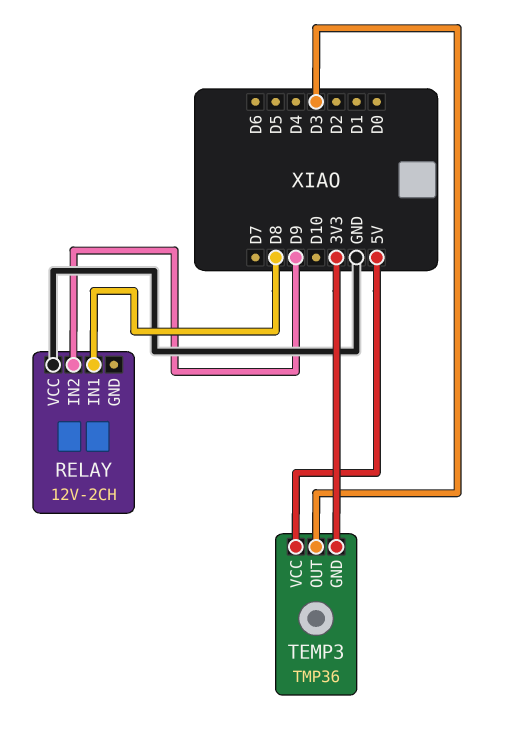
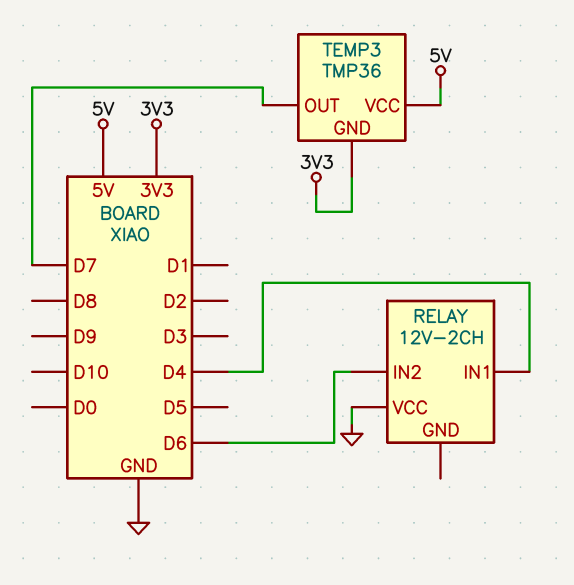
RELAY pin IN1: D8 -> D4
RELAY pin IN2: D9 -> D6
TEMP3 pin OUT: D3 -> D7

